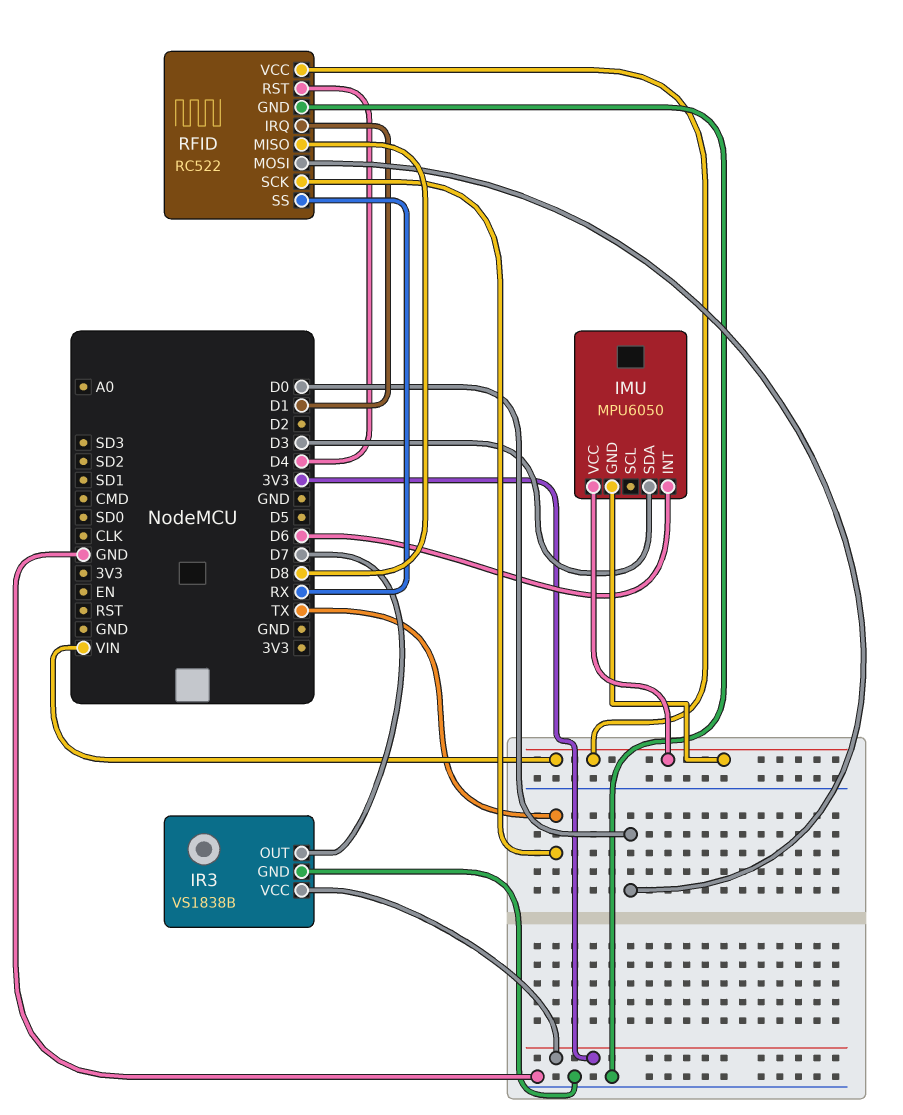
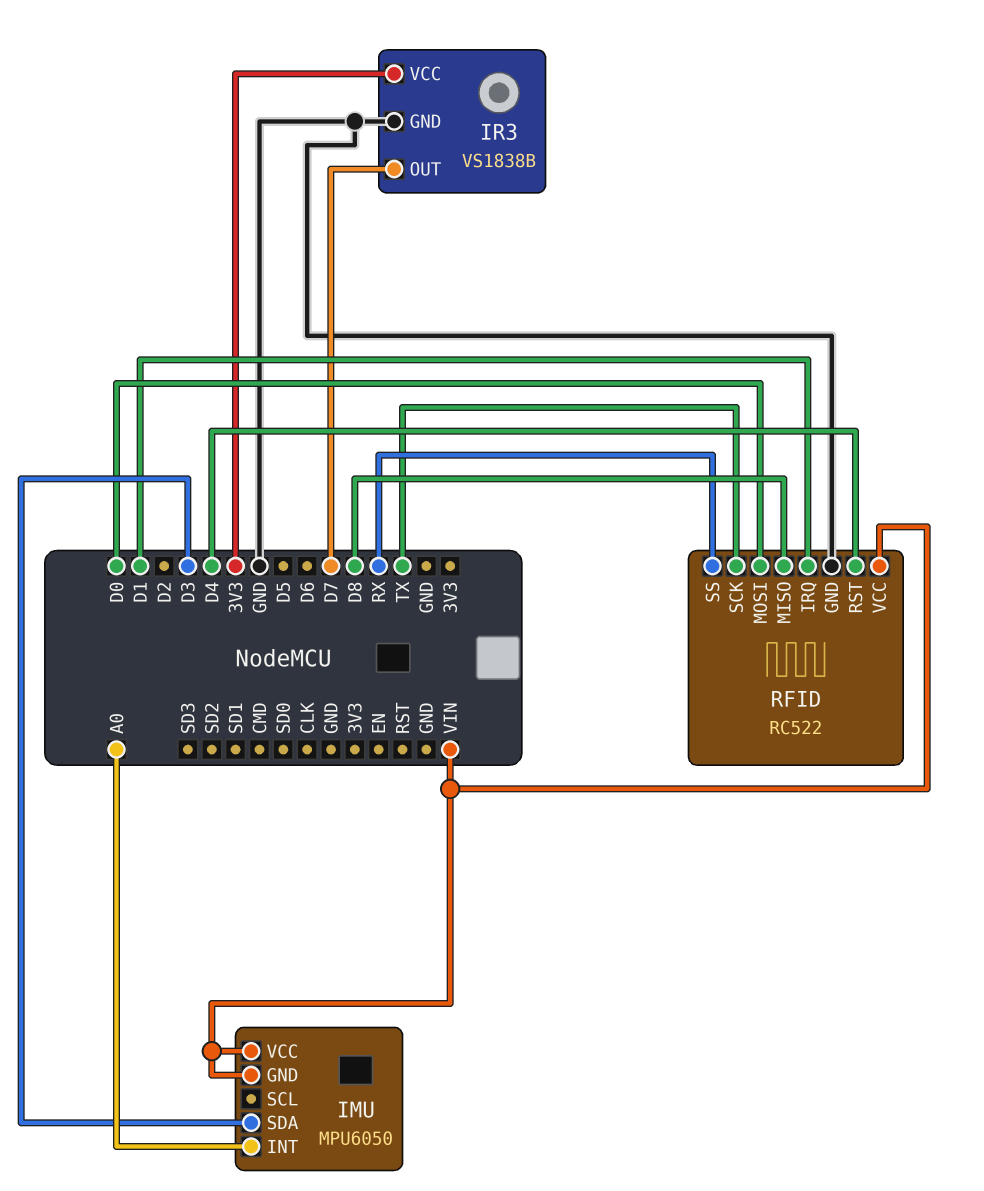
IMU pin INT: D6 -> A0

